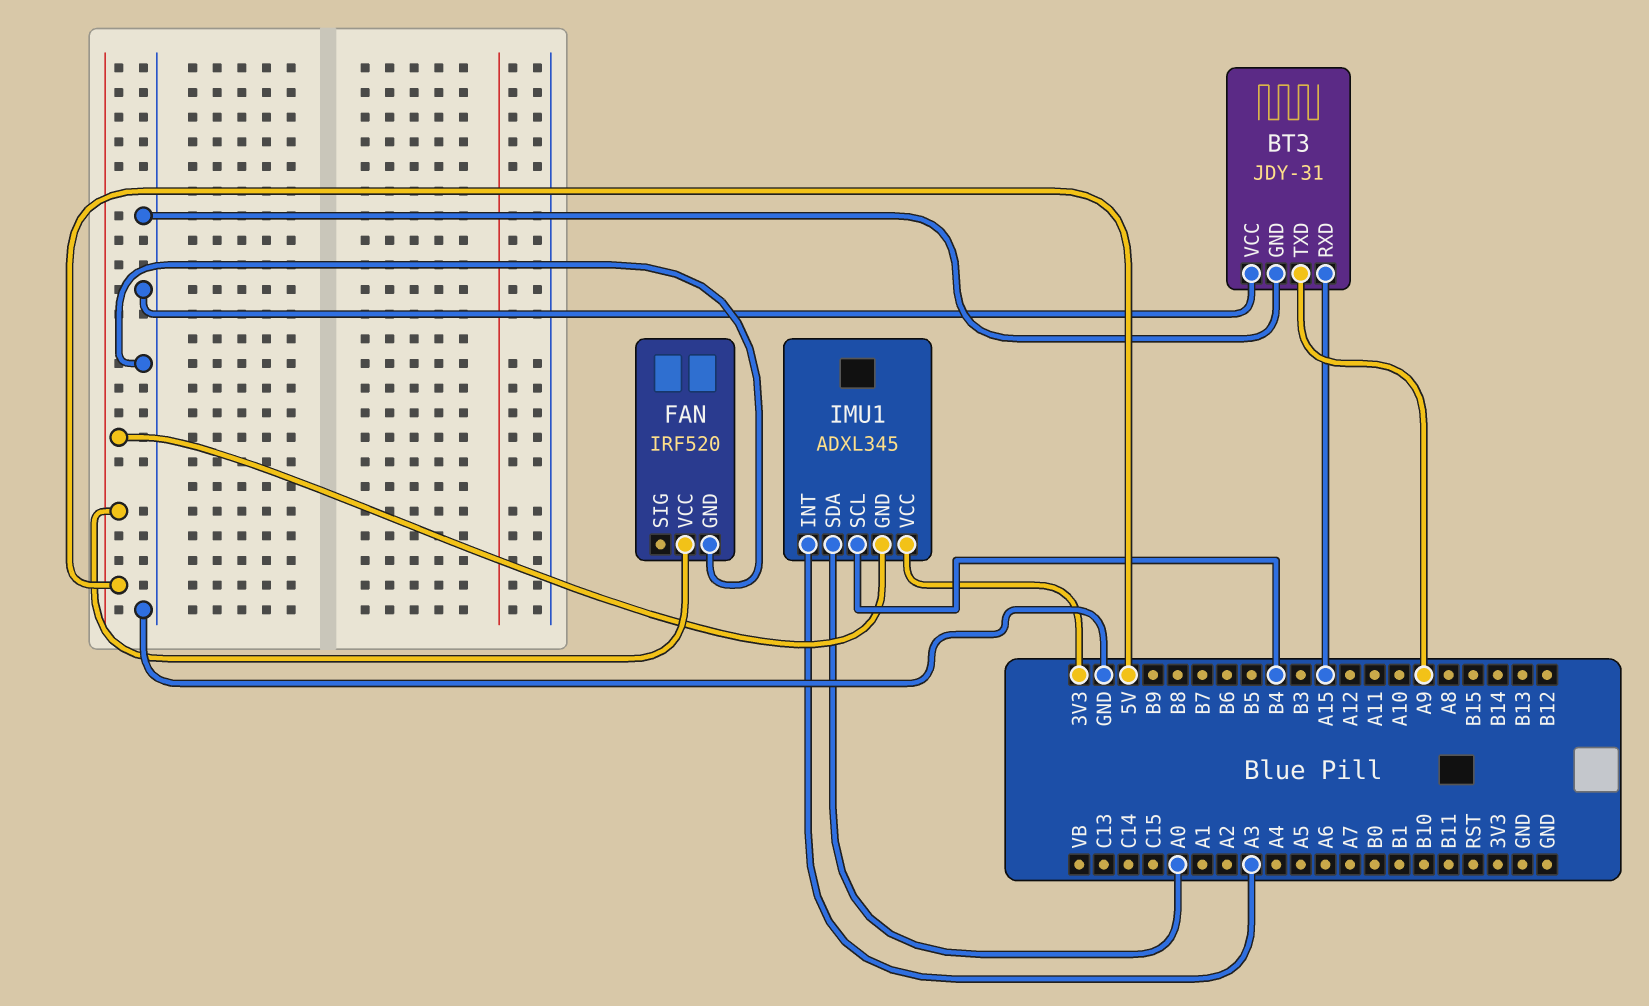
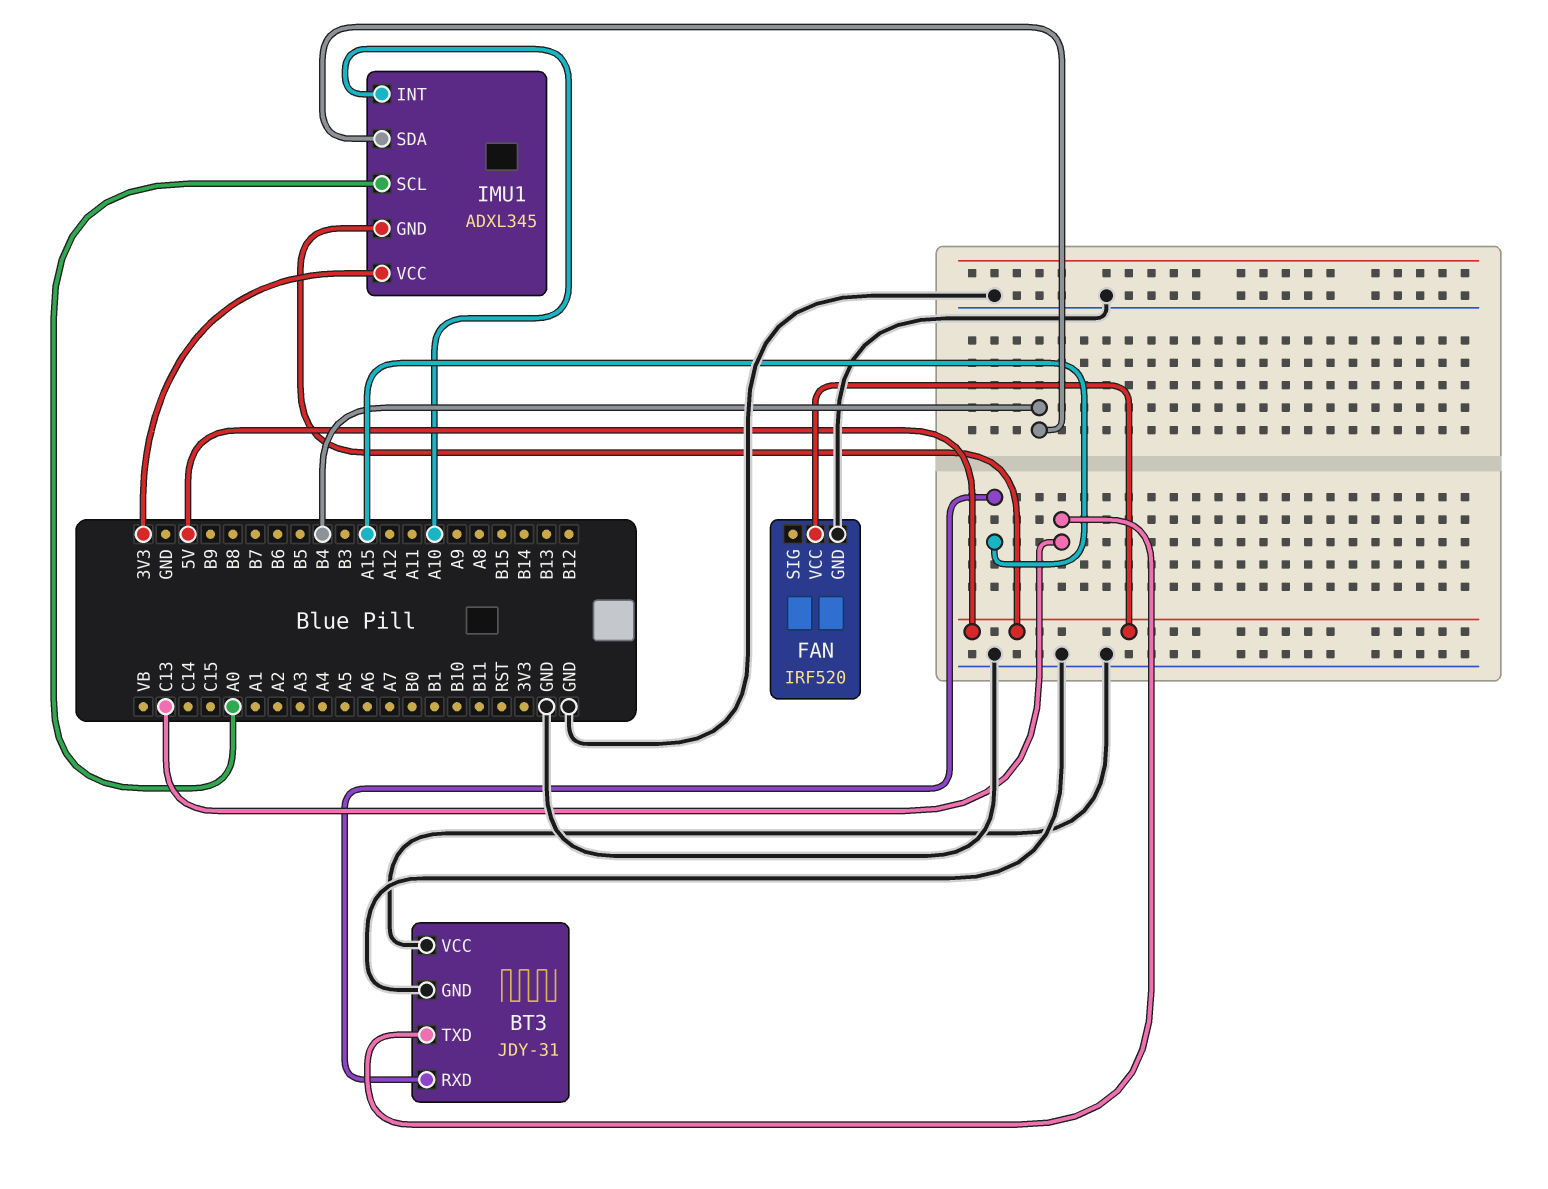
BT3 pin TXD: A9 -> C13
IMU1 pin INT: A3 -> A10
IMU1 pin SCL: B4 -> A0
IMU1 pin SDA: A0 -> B4

